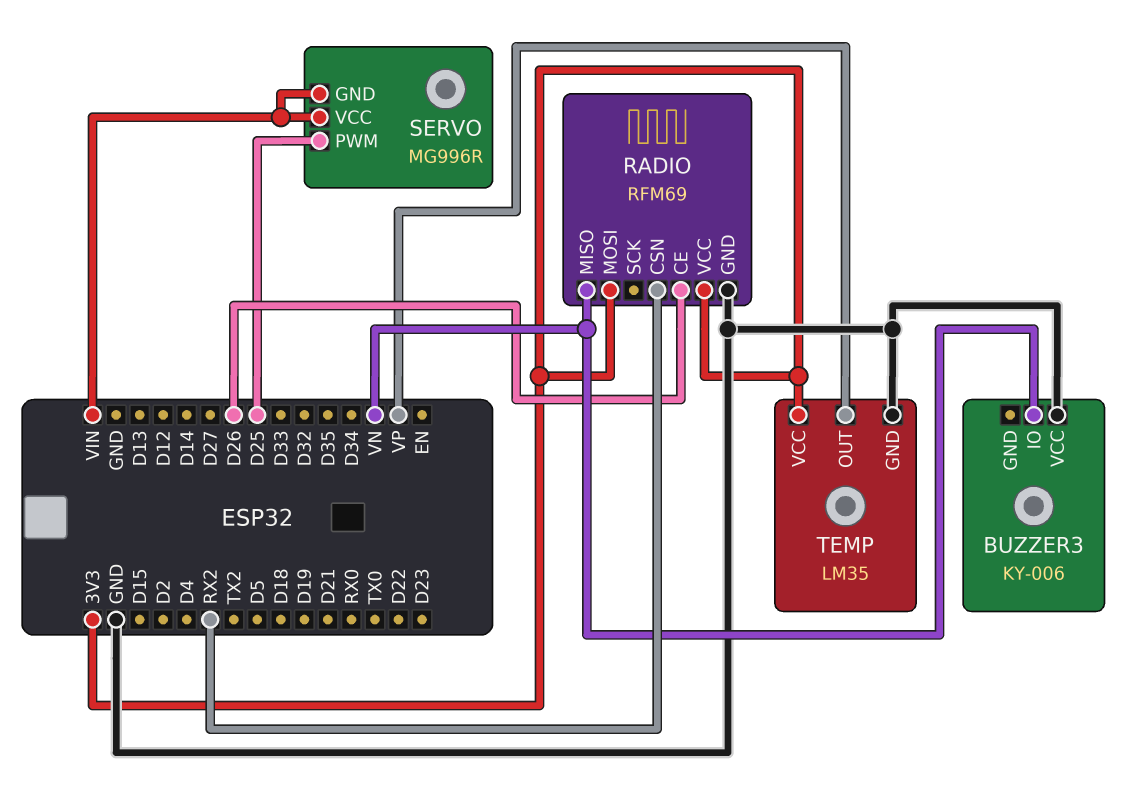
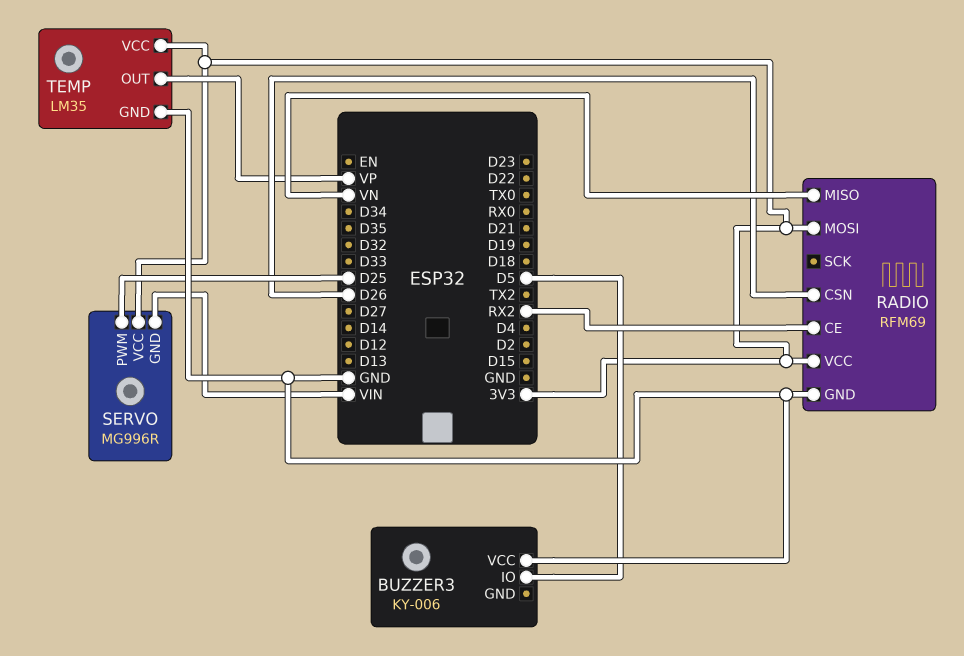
BUZZER3 pin IO: VN -> D5
RADIO pin CE: D26 -> RX2
RADIO pin CSN: RX2 -> D26
SERVO pin VCC: VIN -> 3V3

